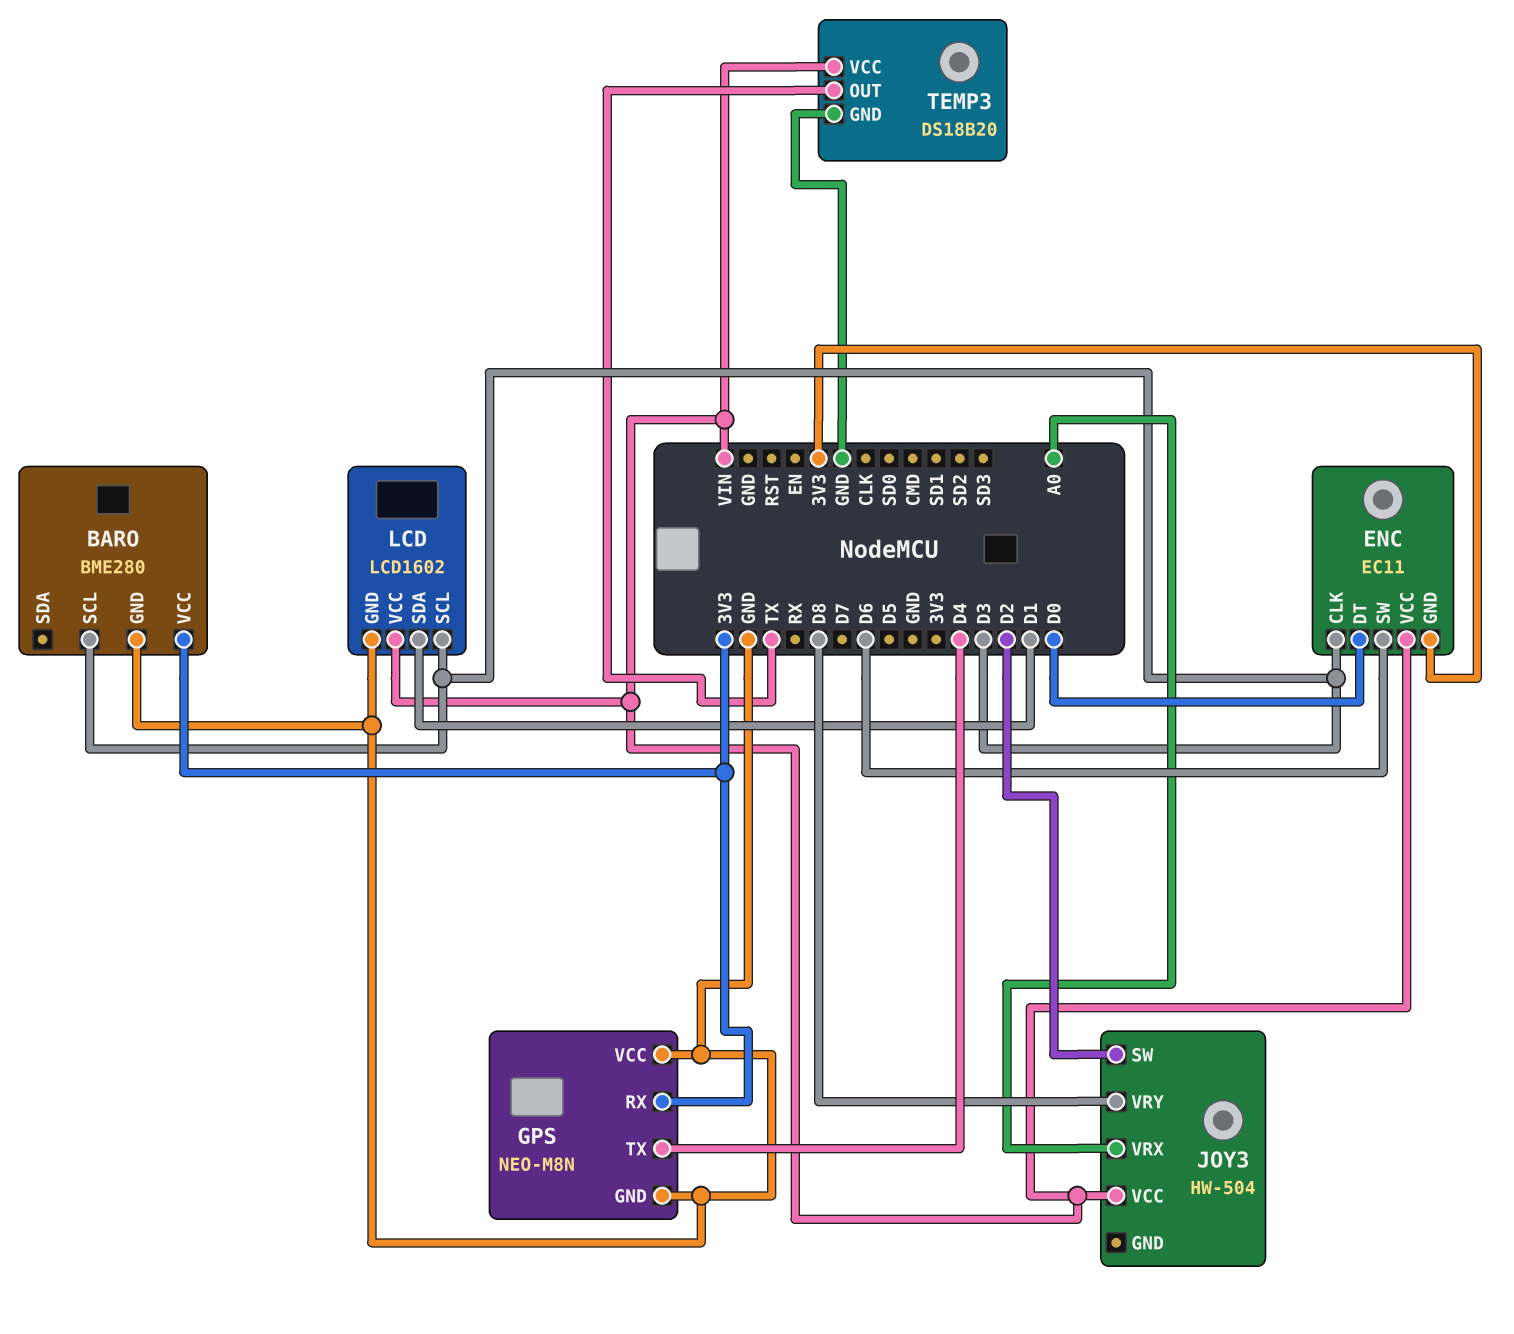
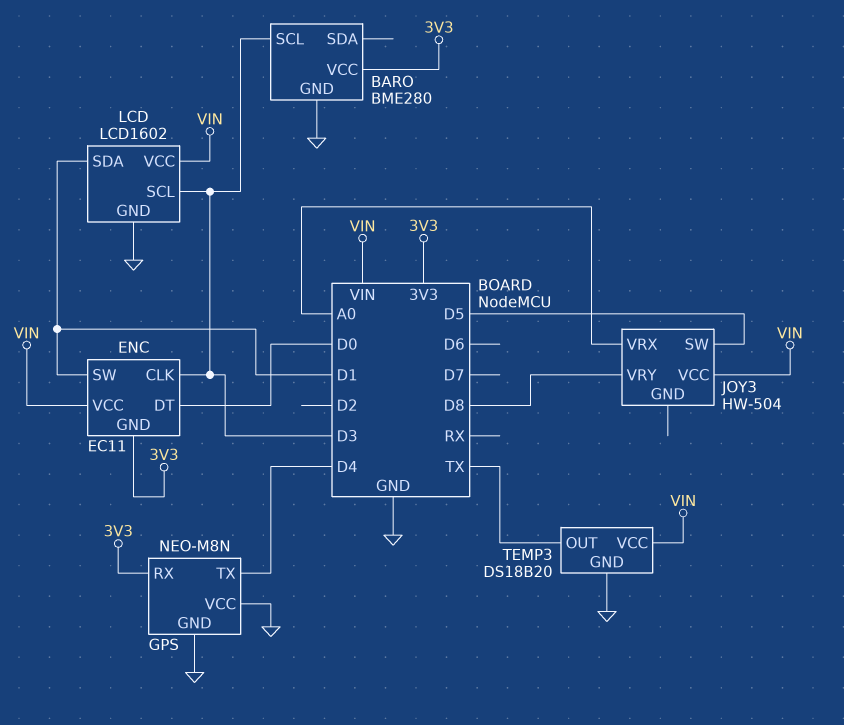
ENC pin SW: D6 -> D1
JOY3 pin SW: D2 -> D5

